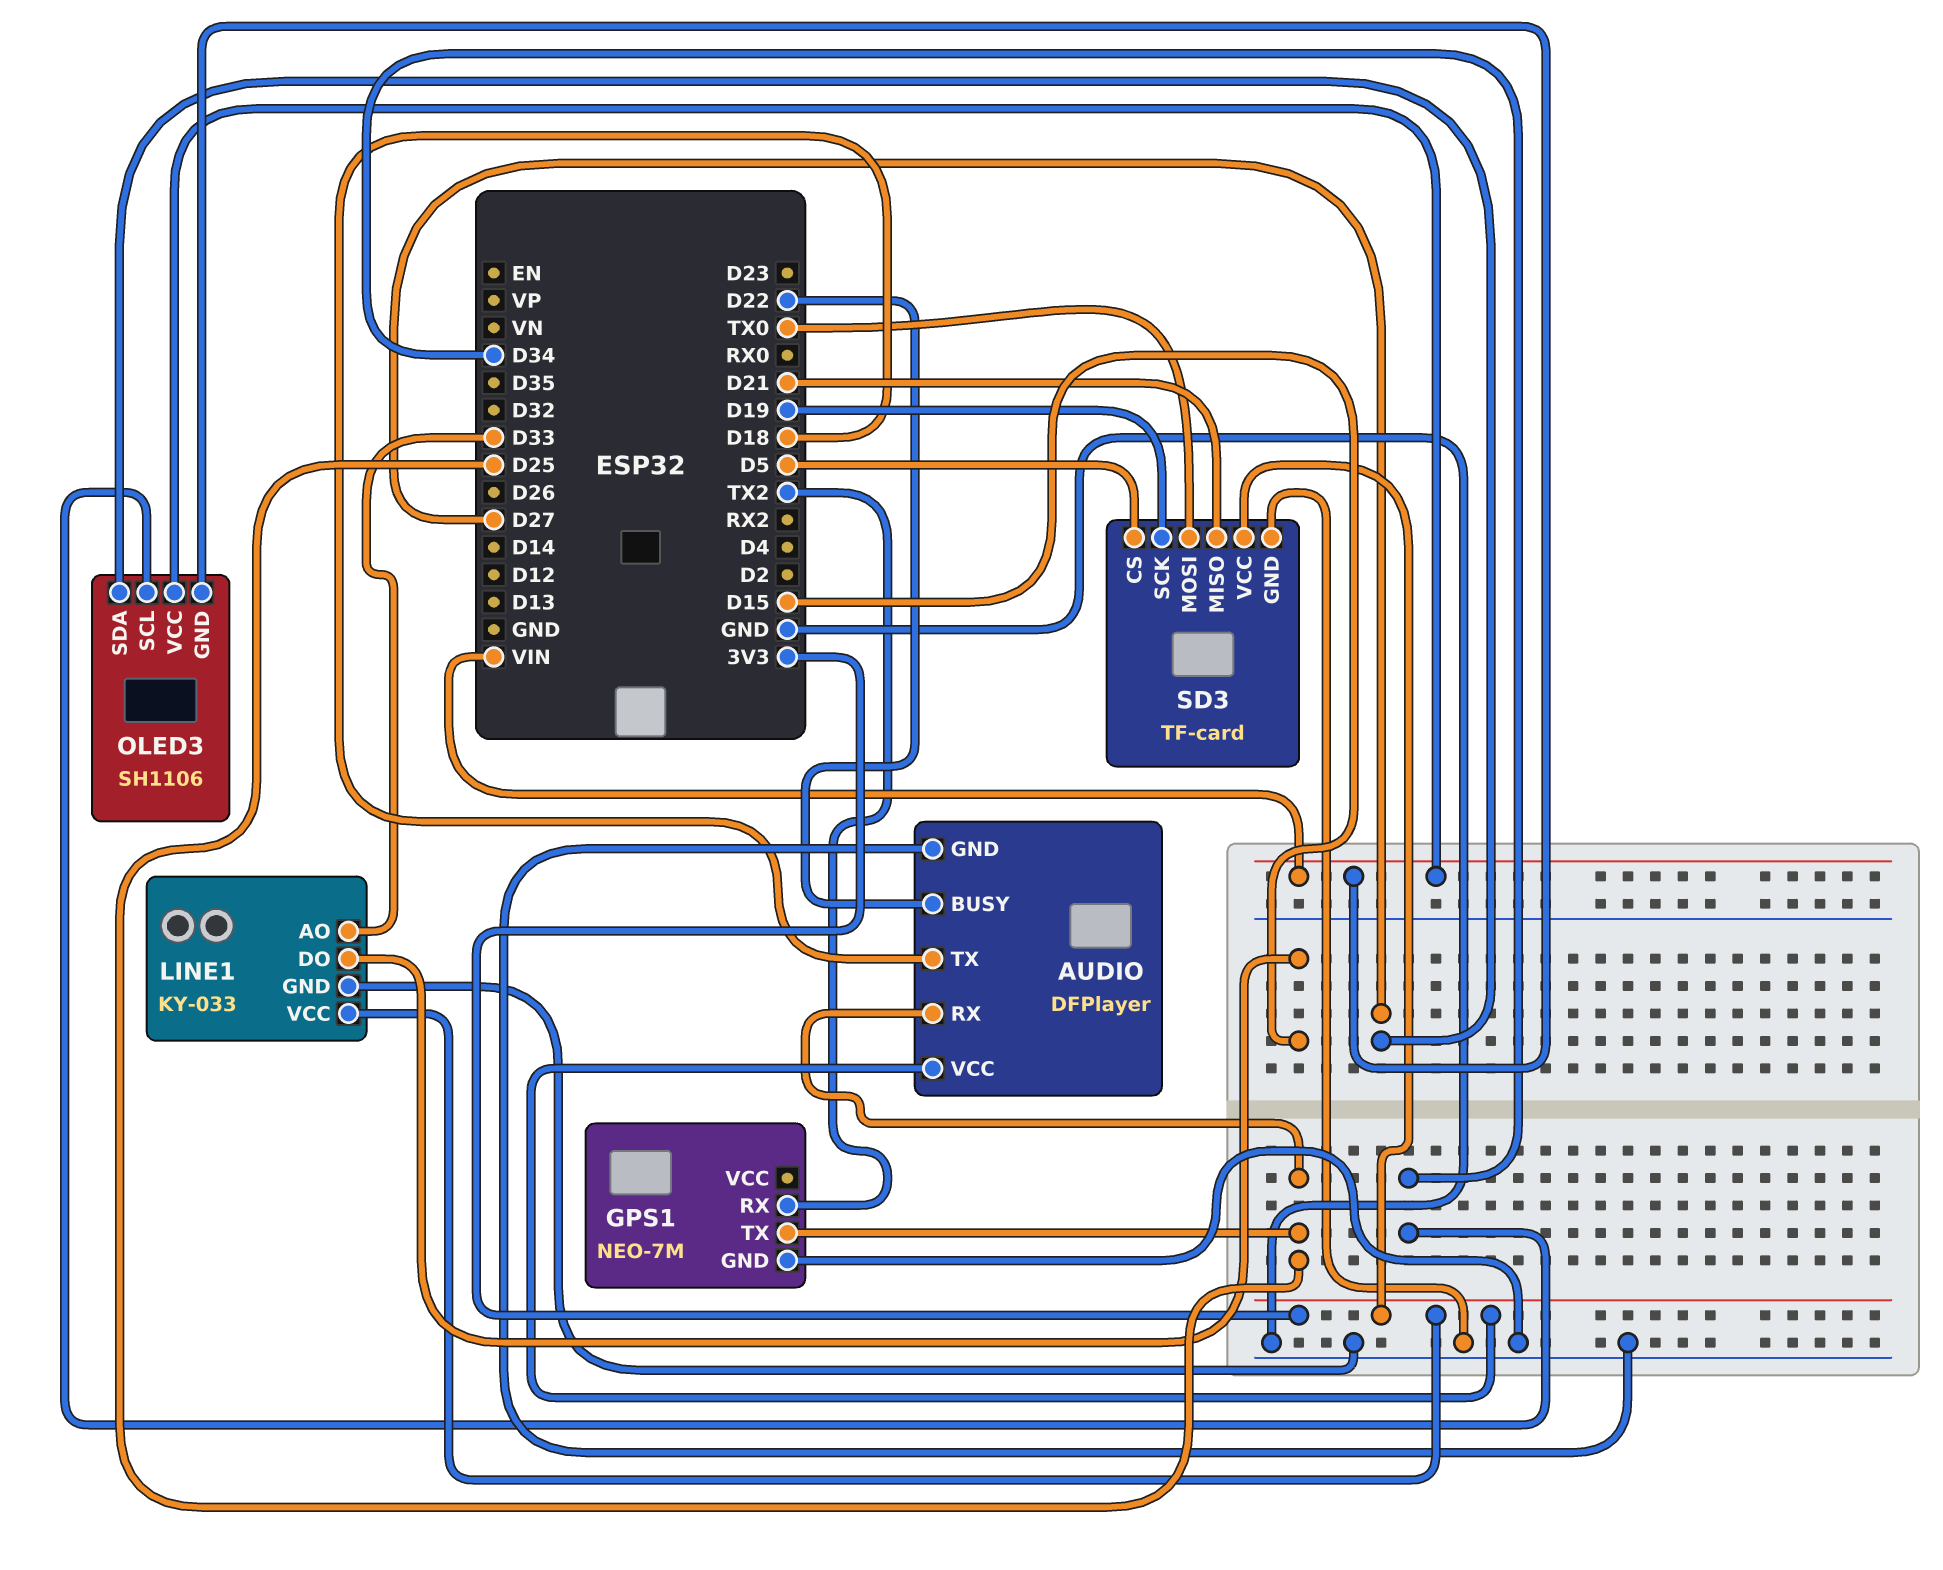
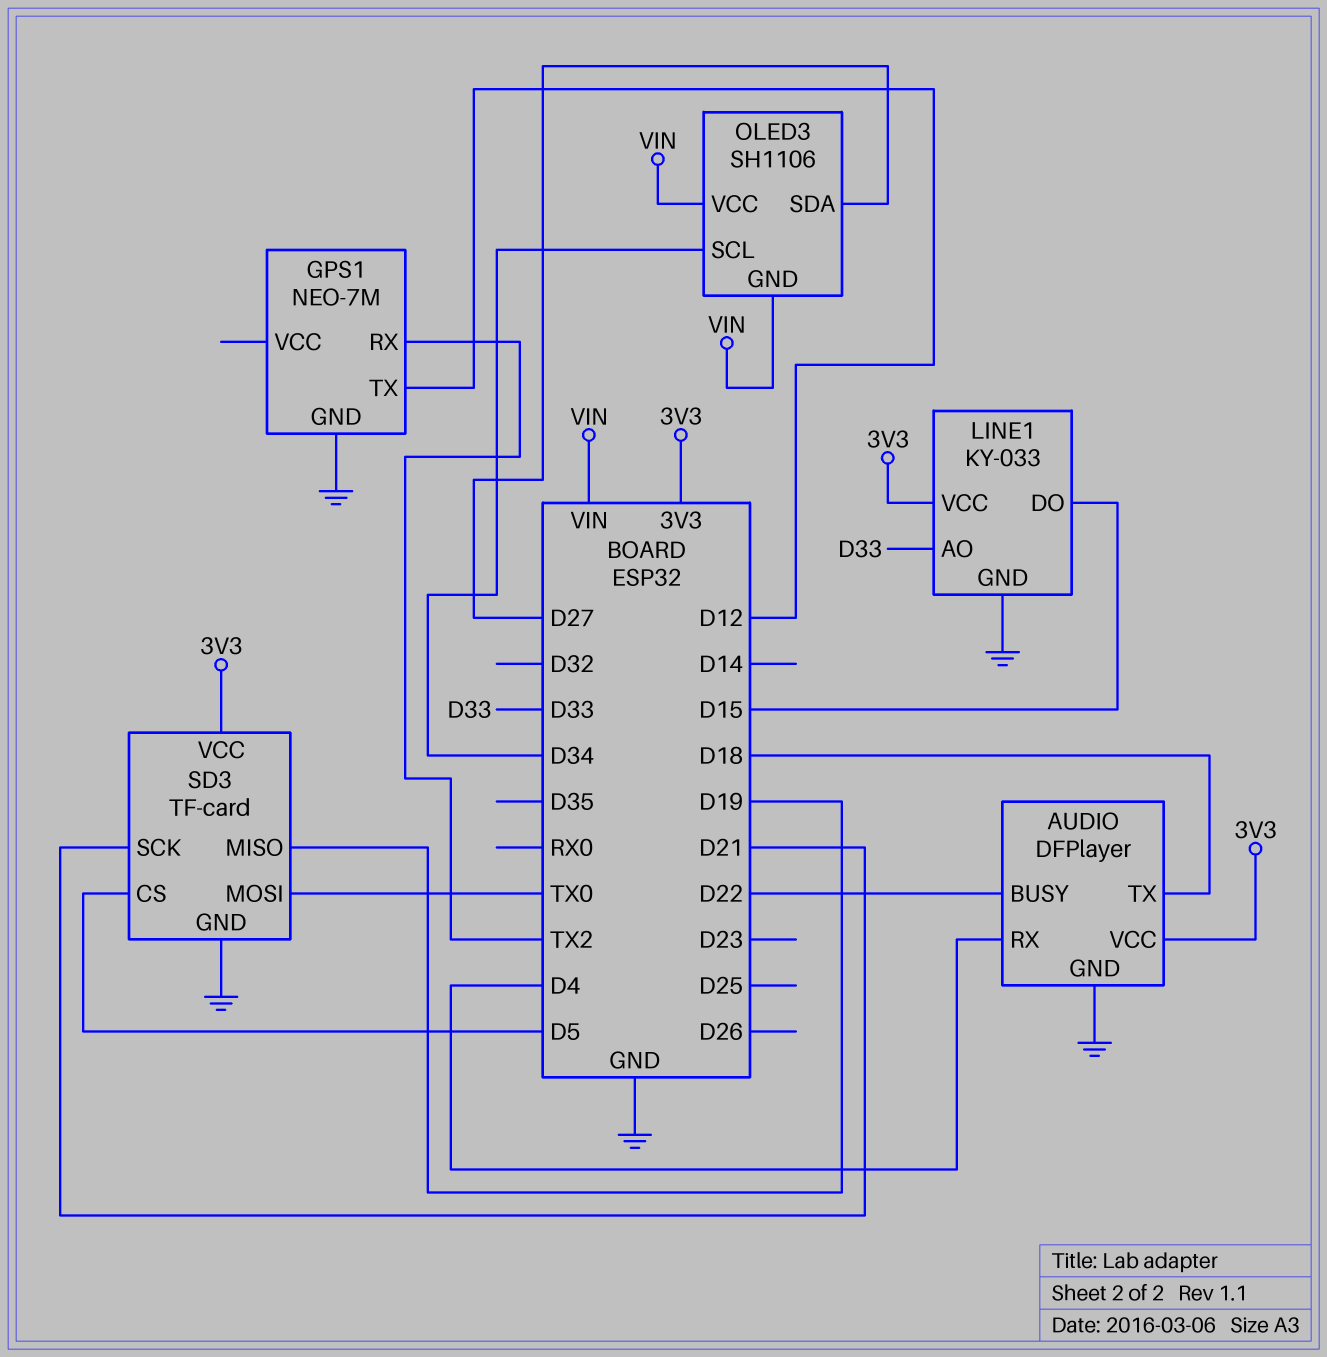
AUDIO pin RX: D25 -> D4
GPS1 pin TX: D25 -> D12
SD3 pin MISO: D21 -> D19
SD3 pin SCK: D19 -> D21

